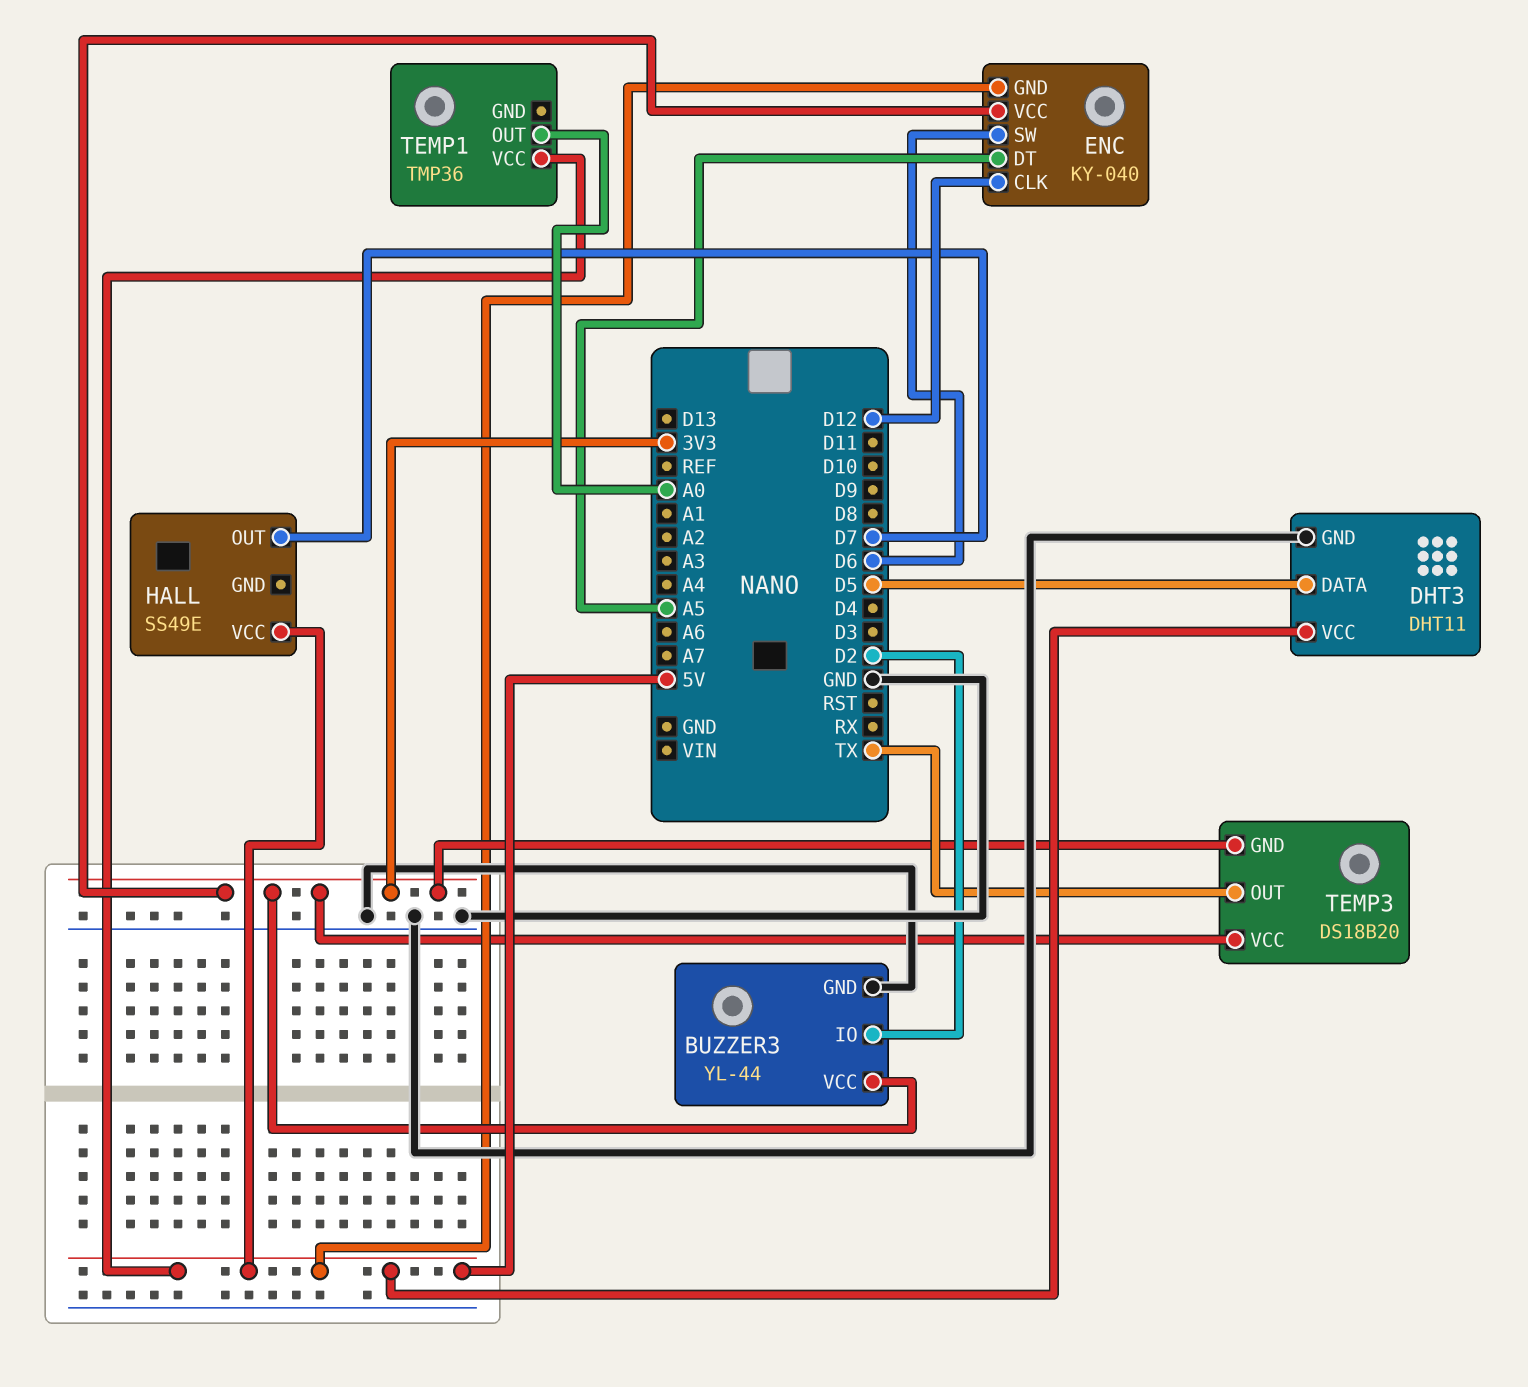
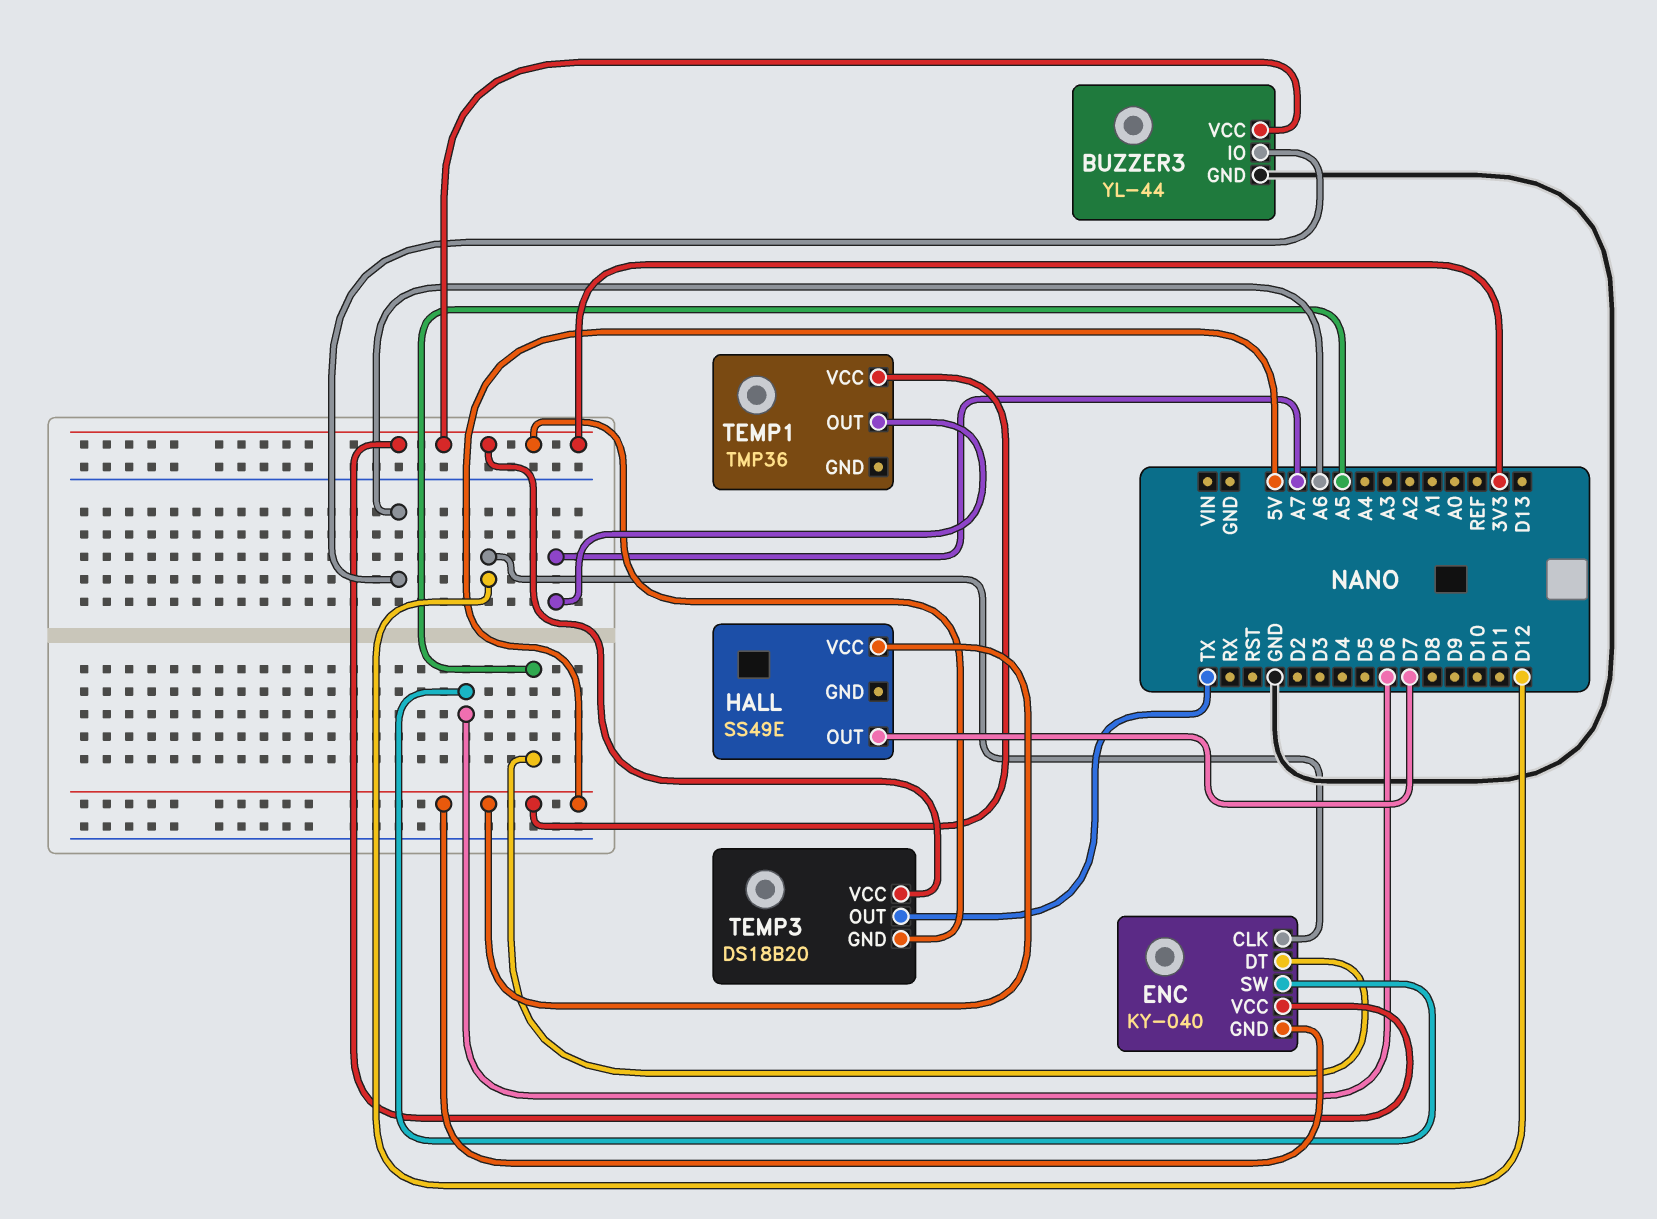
BUZZER3 pin IO: D2 -> A6
DHT3: DHT11 -> none
DHT3 pin DATA: D5 -> none
DHT3 pin GND: GND -> none
DHT3 pin VCC: 5V -> none
TEMP1 pin OUT: A0 -> A7

